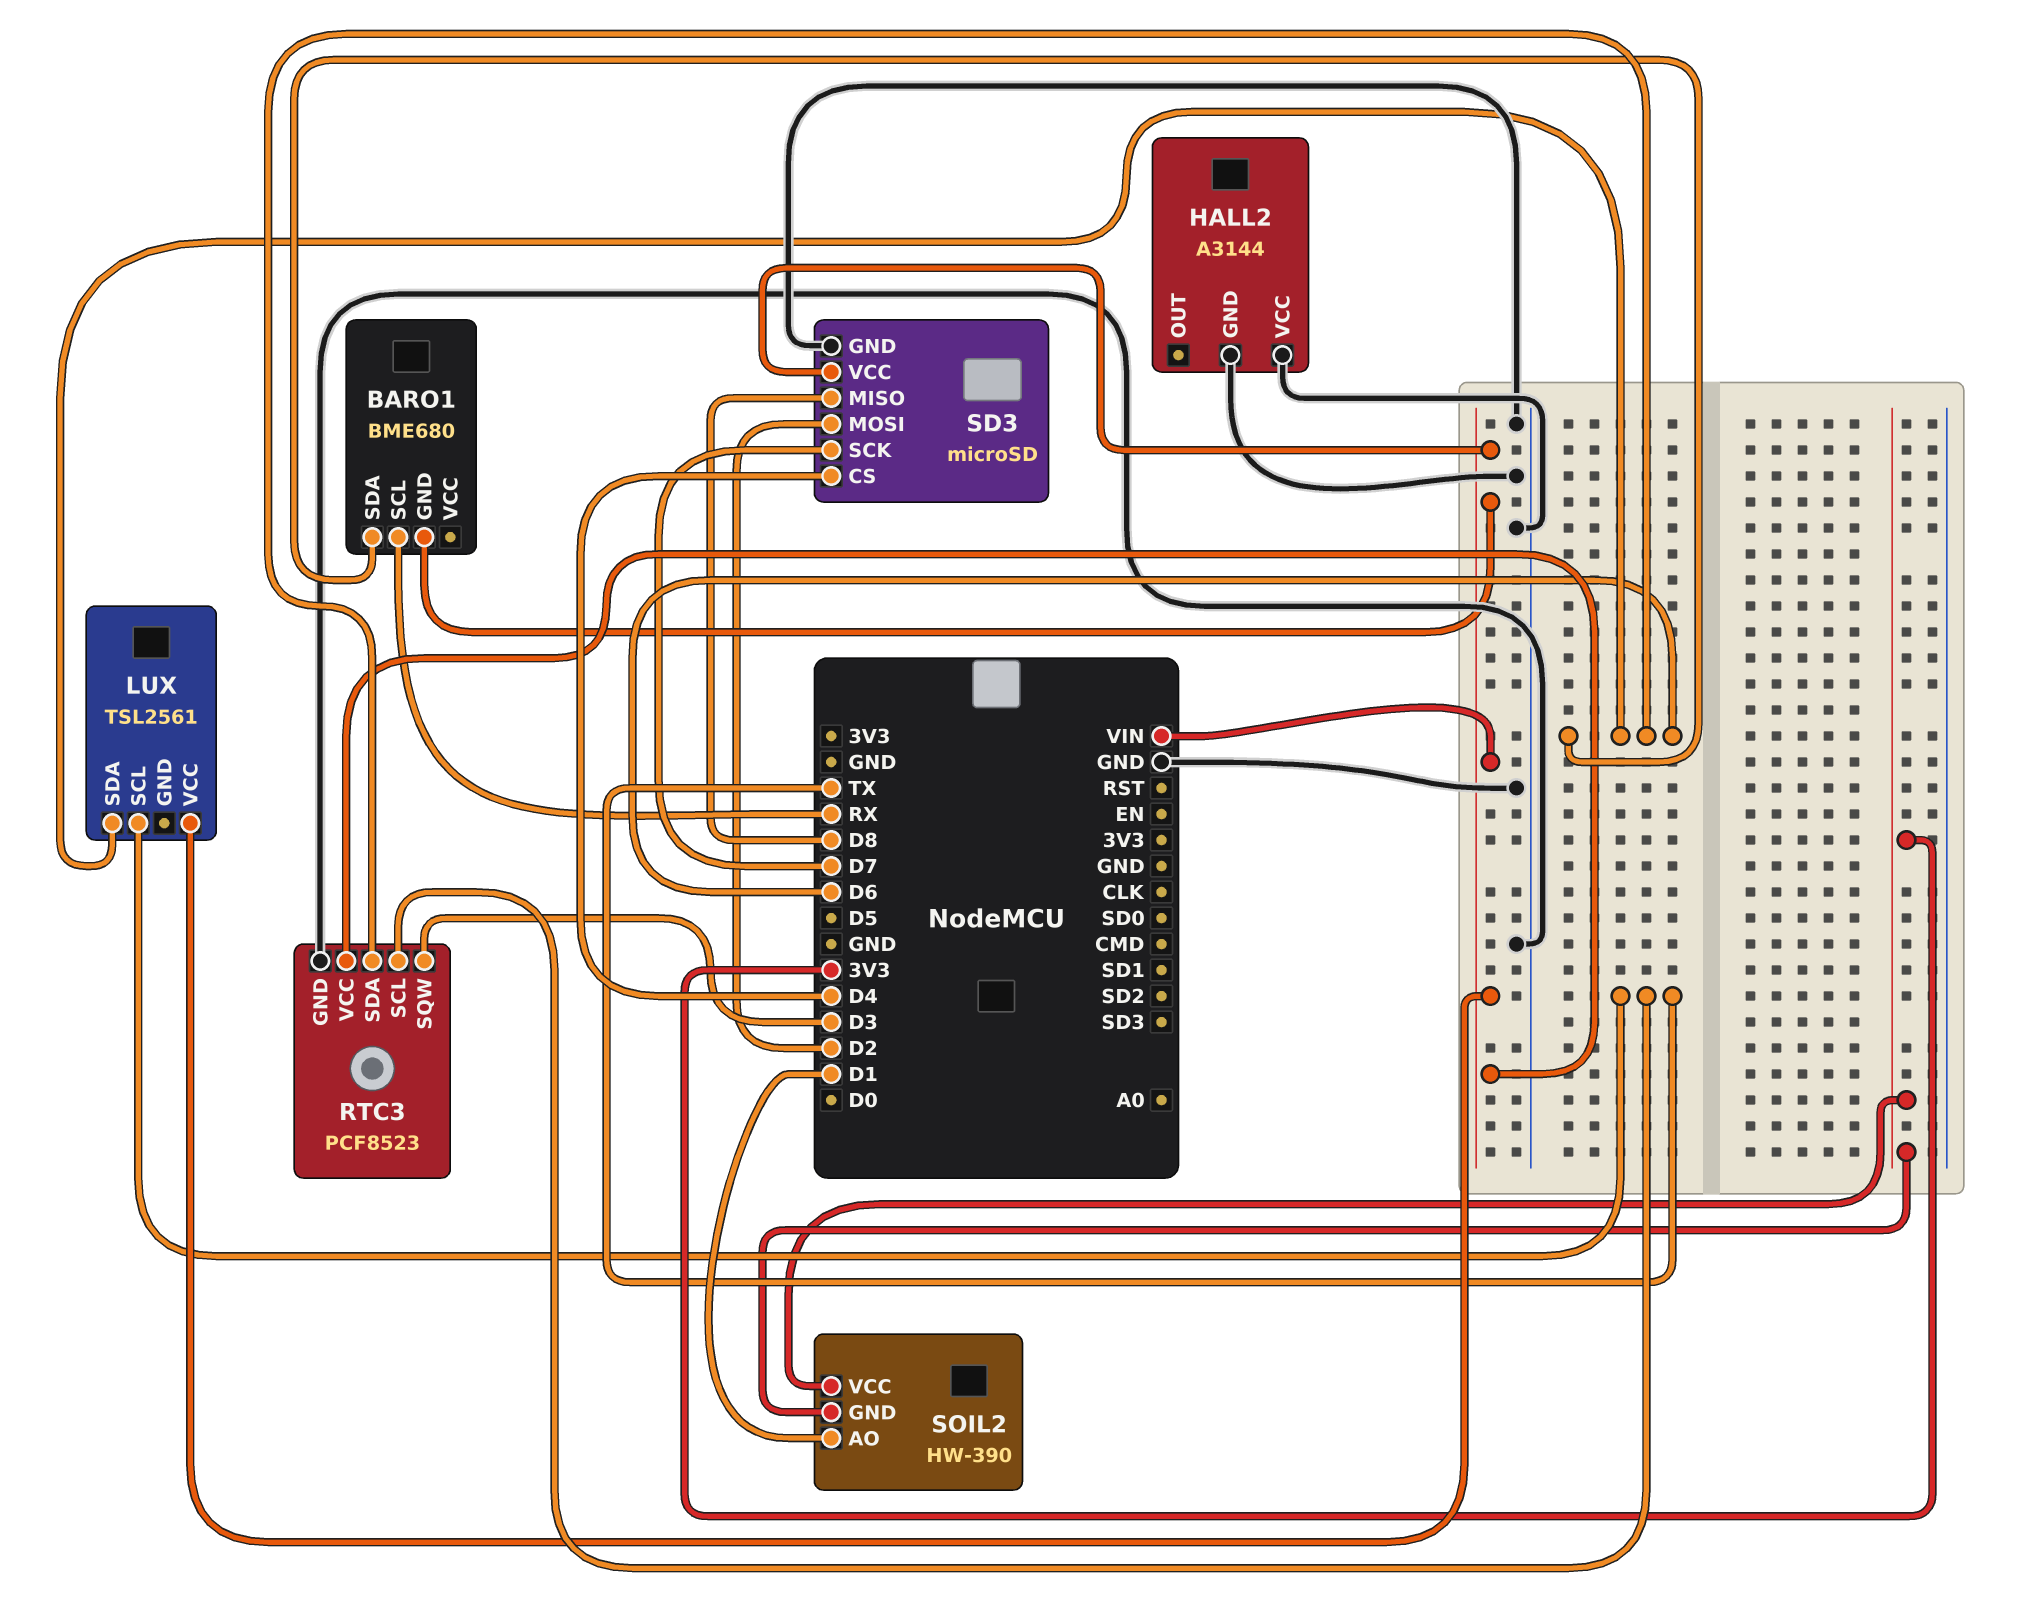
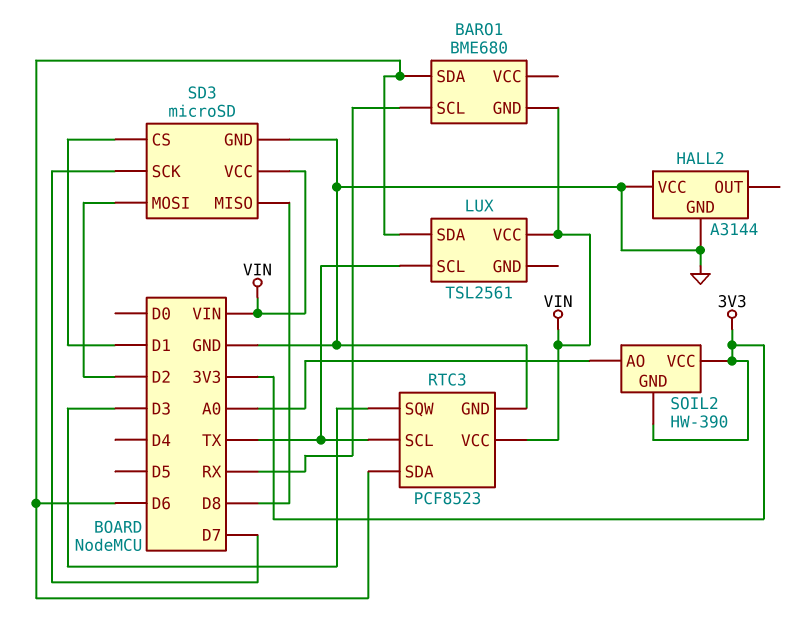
SD3 pin CS: D4 -> D1
SOIL2 pin AO: D1 -> A0

